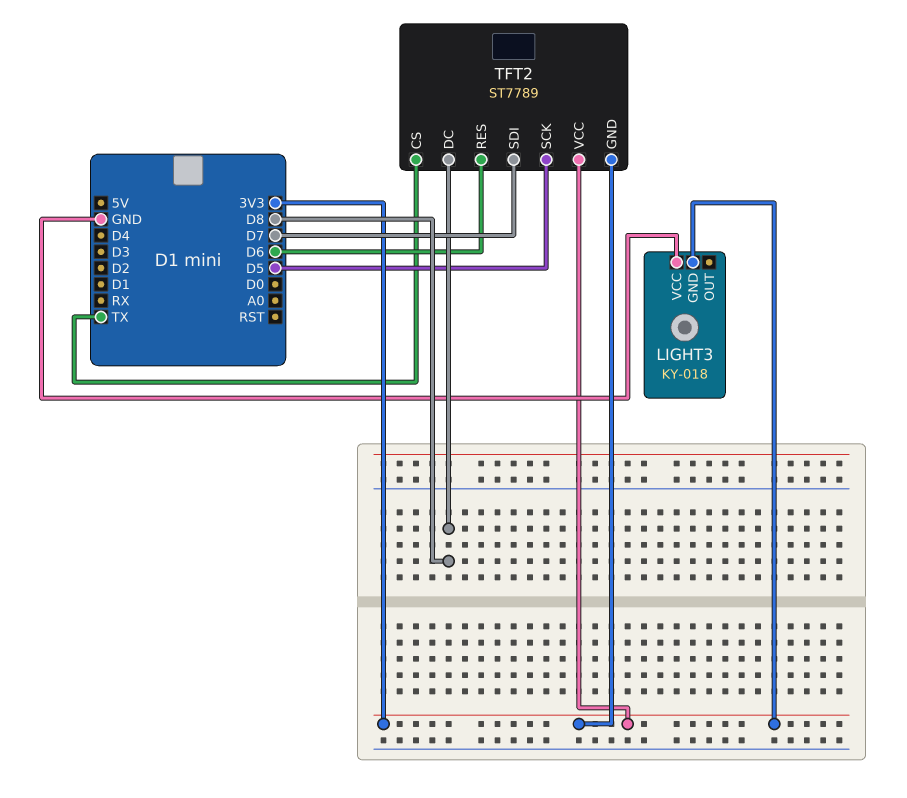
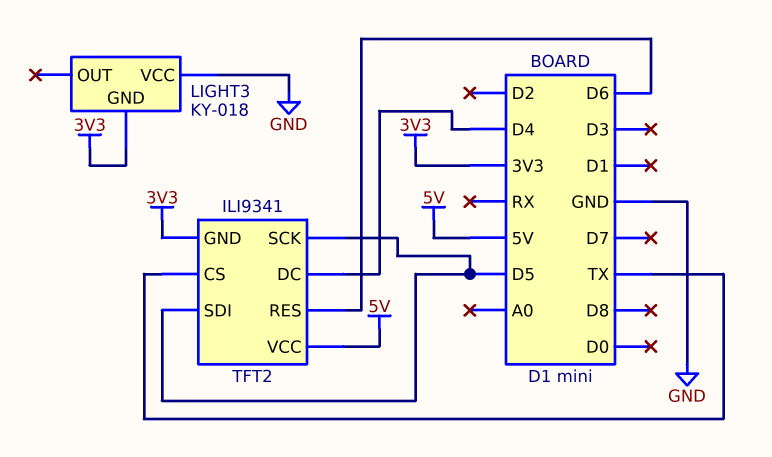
TFT2: ST7789 -> ILI9341
TFT2 pin DC: D8 -> D4
TFT2 pin SDI: D7 -> D5
TFT2 pin VCC: 3V3 -> 5V

